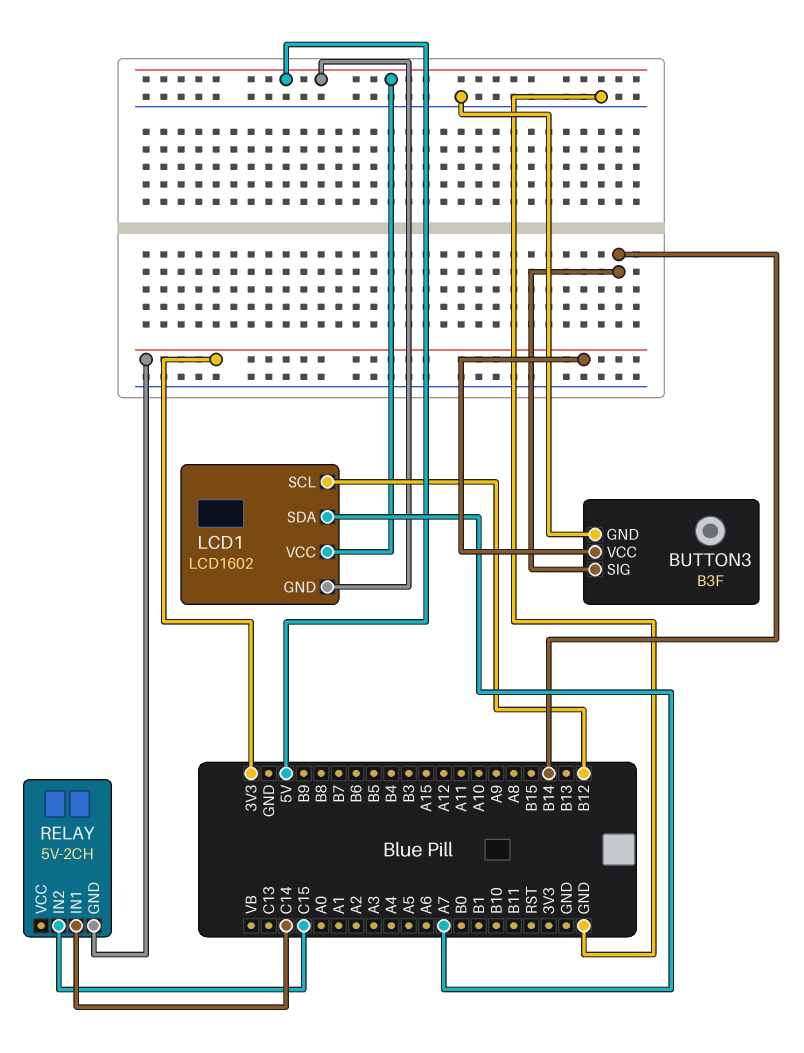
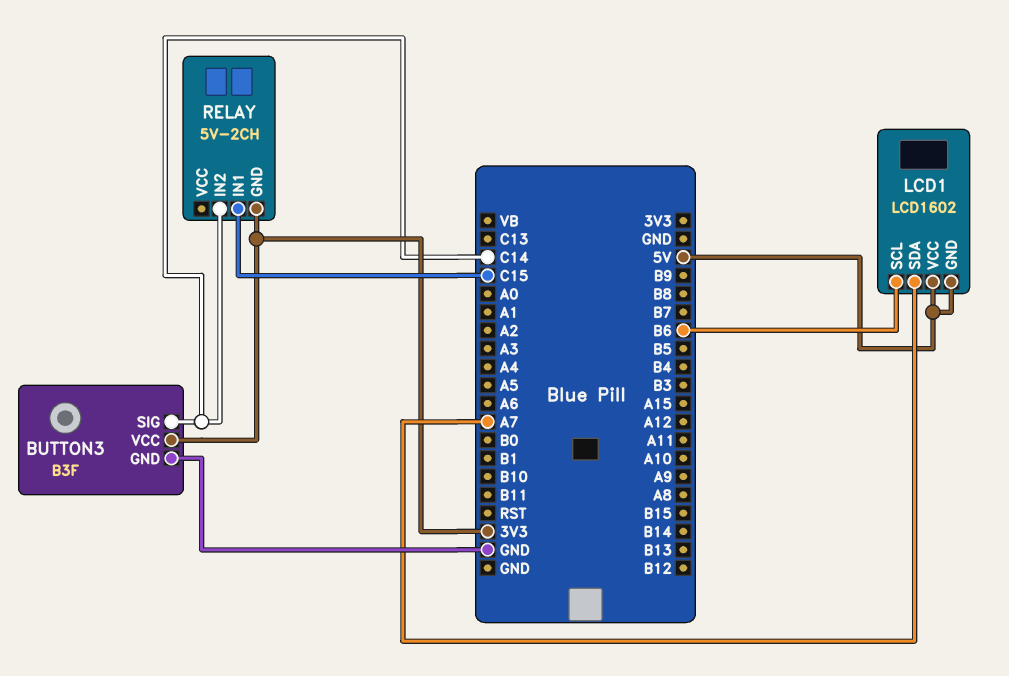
BUTTON3 pin SIG: B14 -> C14
LCD1 pin SCL: B12 -> B6
RELAY pin IN1: C14 -> C15
RELAY pin IN2: C15 -> C14

